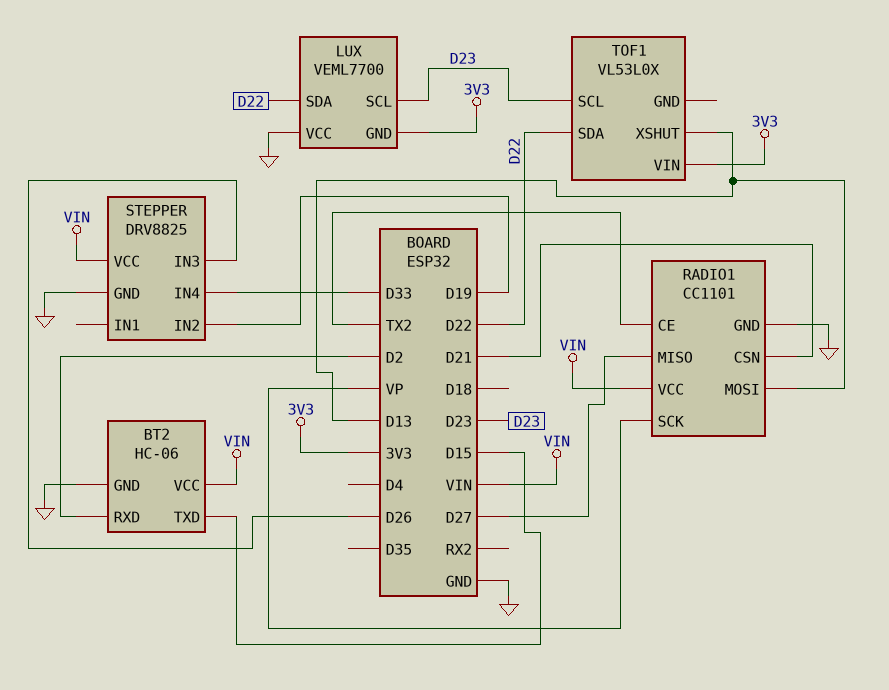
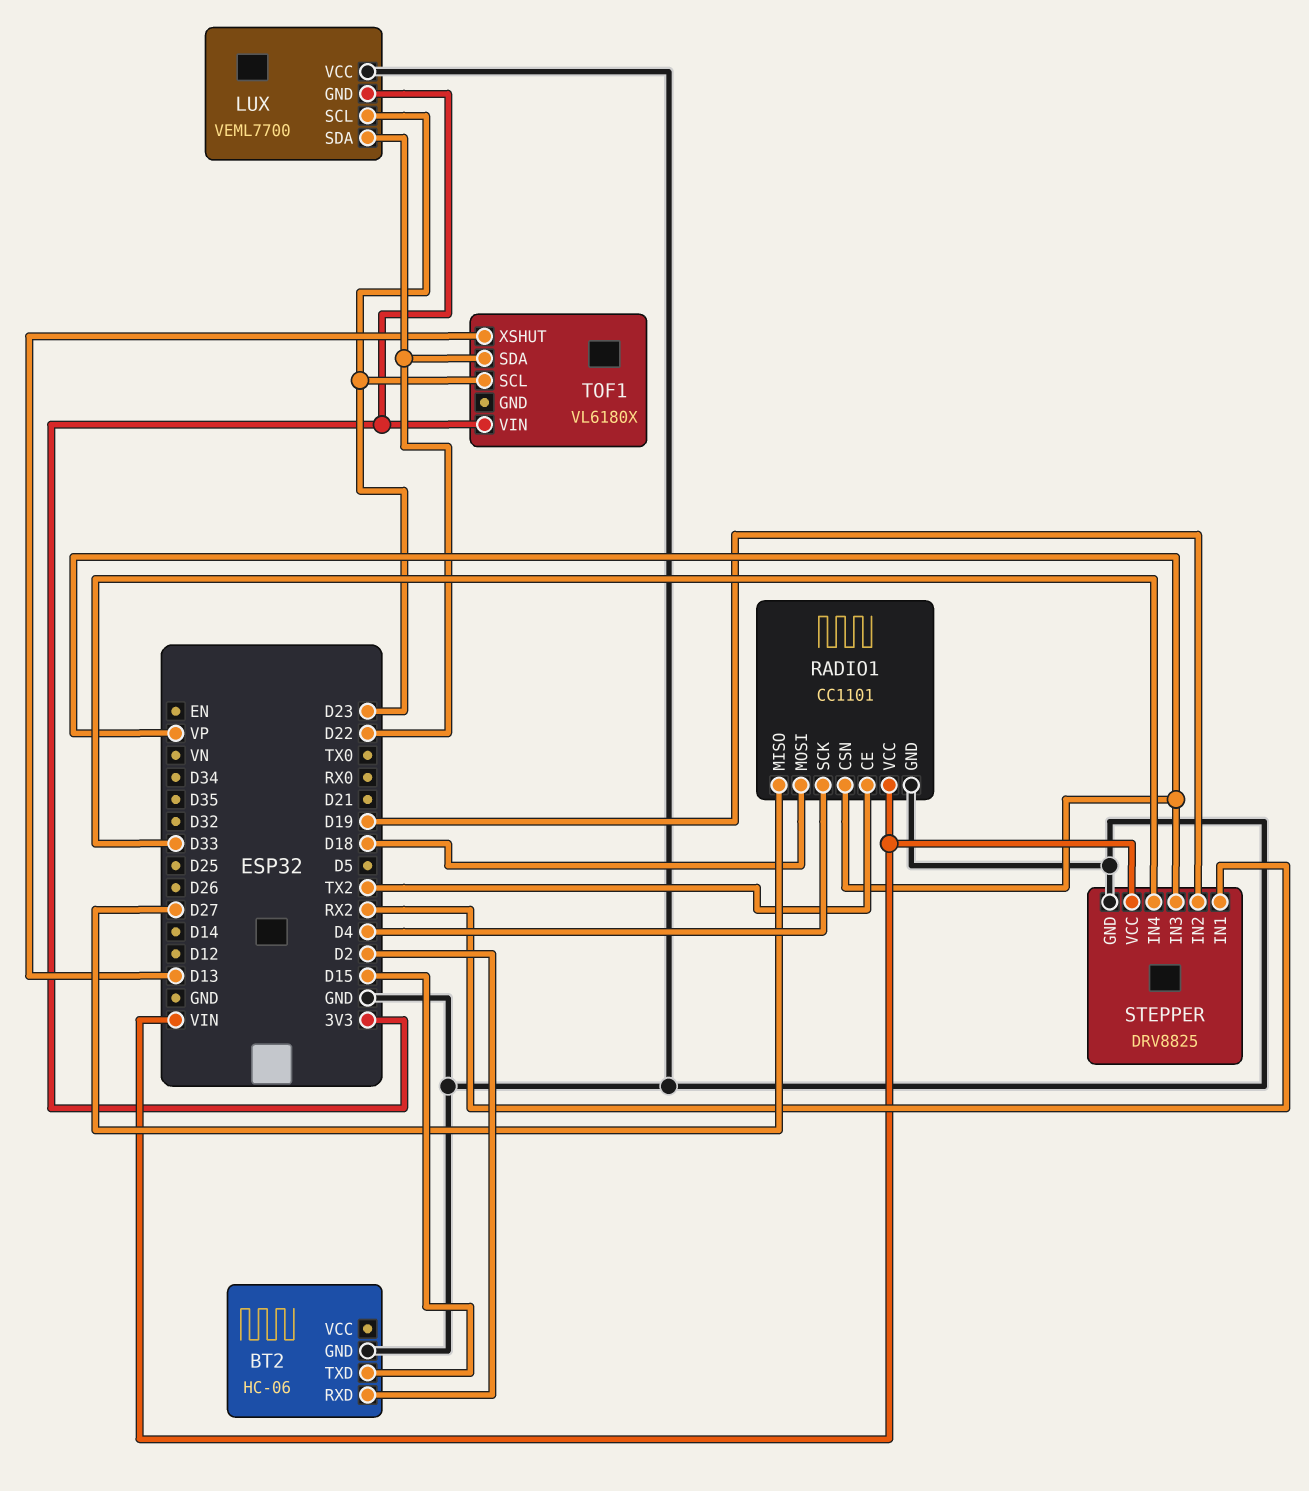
BT2 pin VCC: VIN -> none
RADIO1 pin CSN: D21 -> VP
RADIO1 pin MOSI: D13 -> D18
RADIO1 pin SCK: VP -> D4
STEPPER pin IN1: none -> RX2
STEPPER pin IN3: D26 -> VP
TOF1: VL53L0X -> VL6180X

